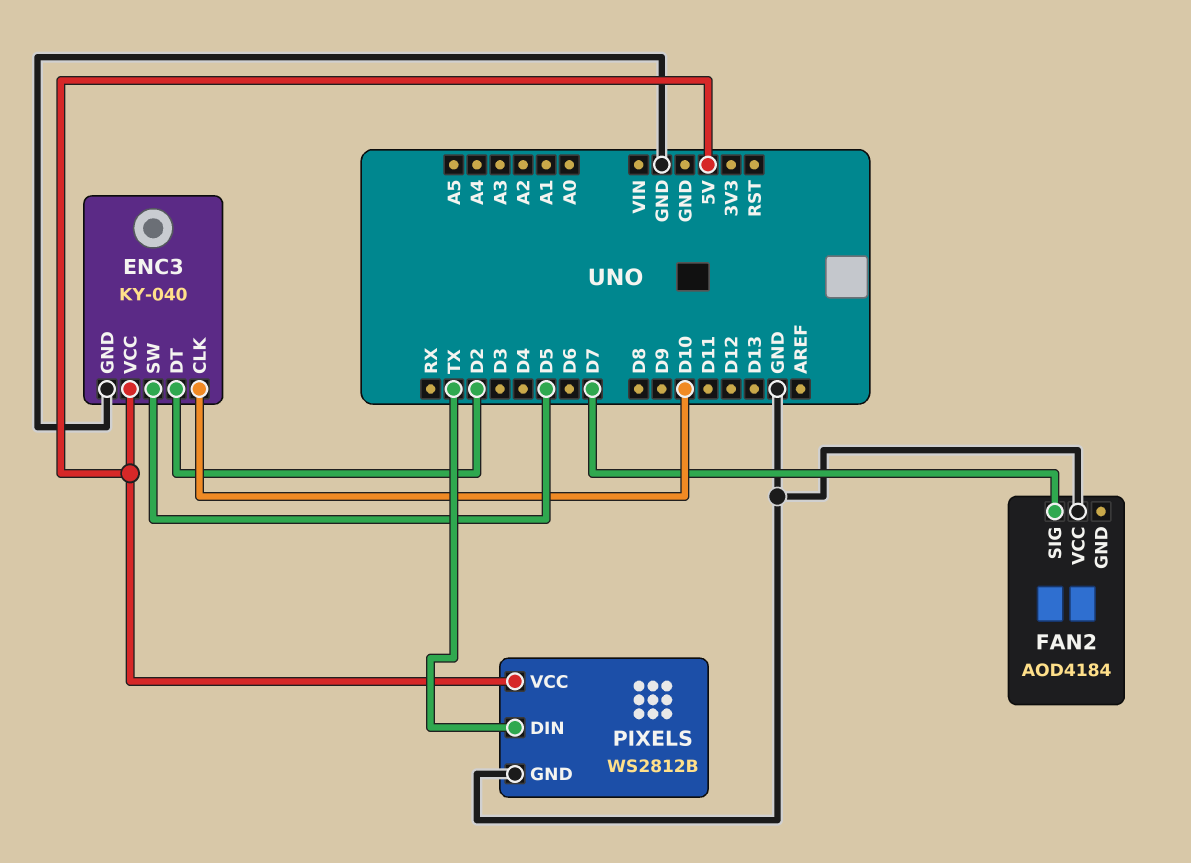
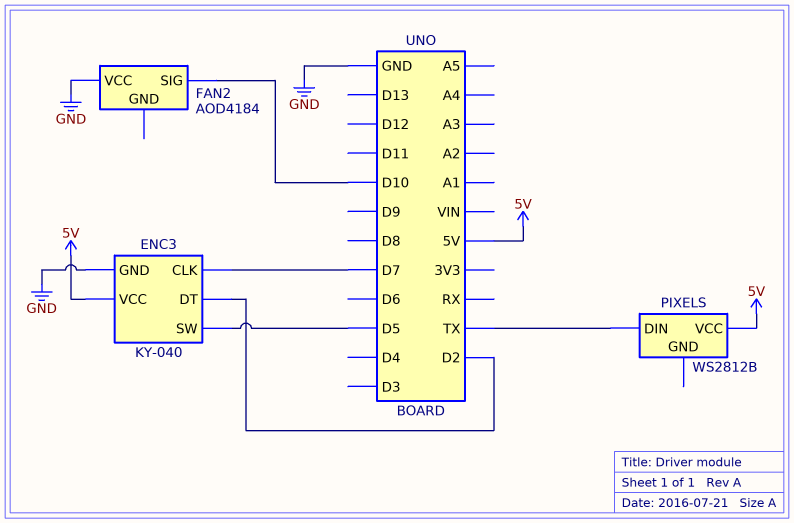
ENC3 pin CLK: D10 -> D7
FAN2 pin SIG: D7 -> D10
PIXELS pin GND: GND -> none

